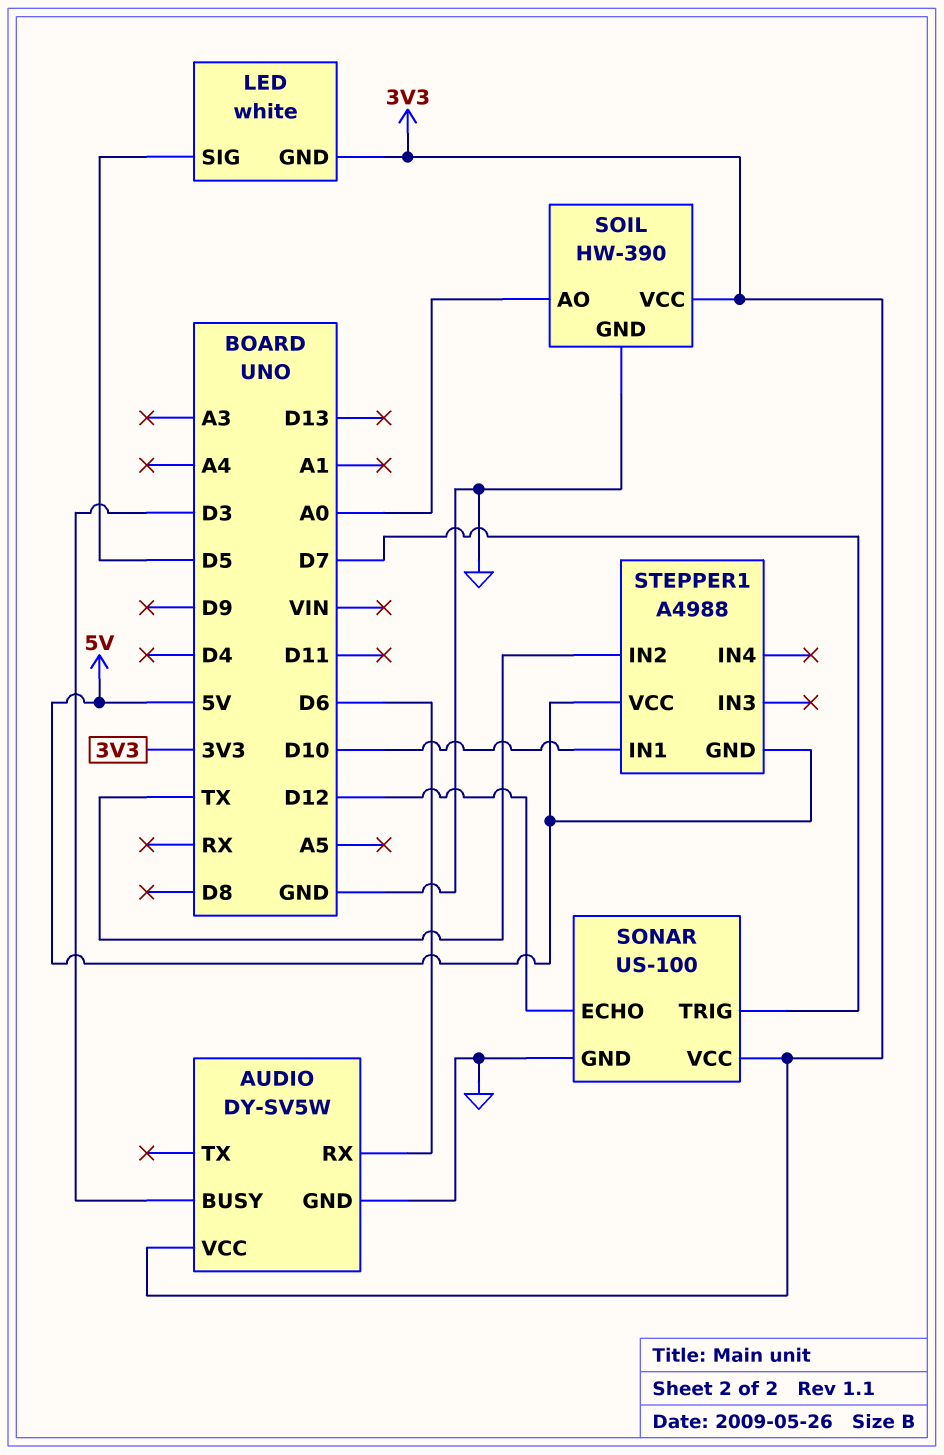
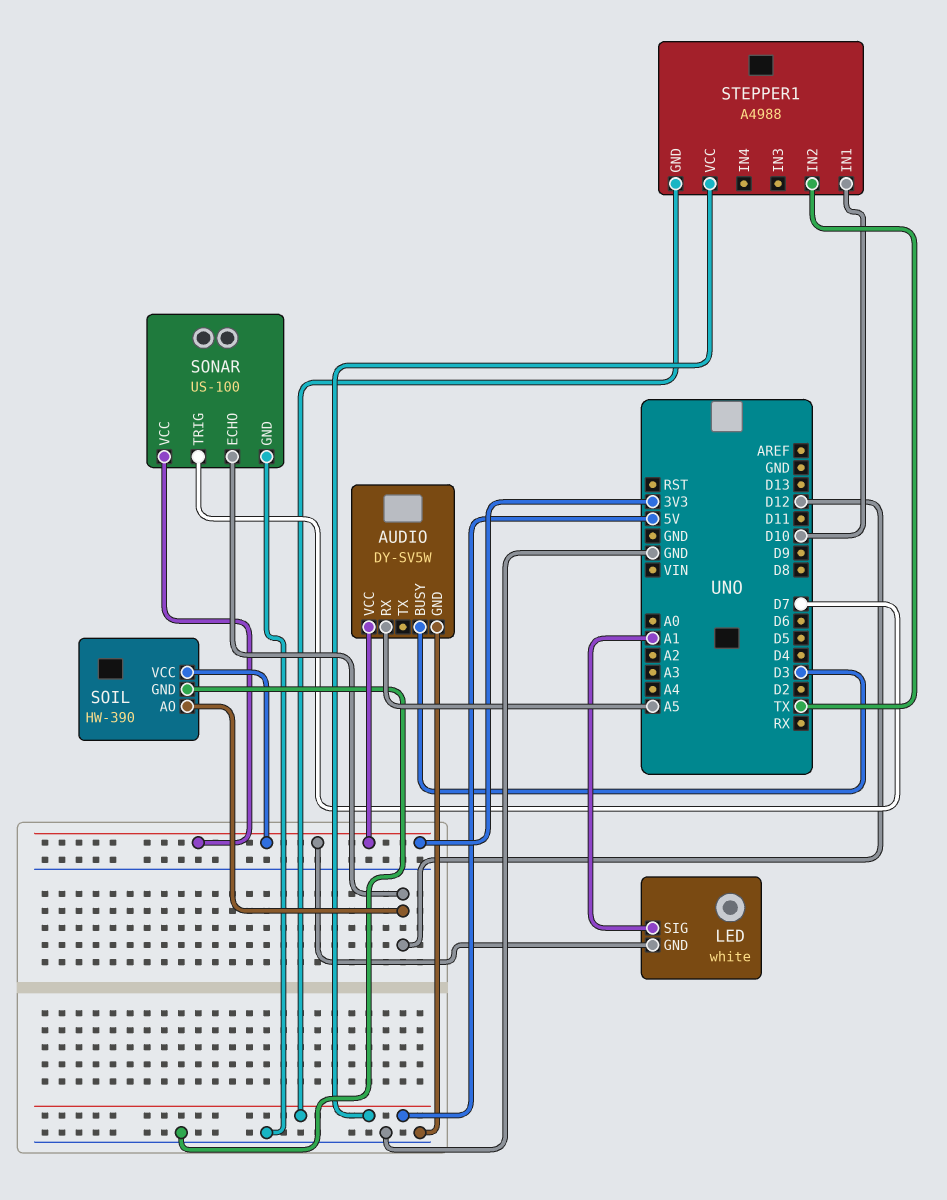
AUDIO pin RX: D6 -> A5
LED pin SIG: D5 -> A1
SOIL pin AO: A0 -> D12

